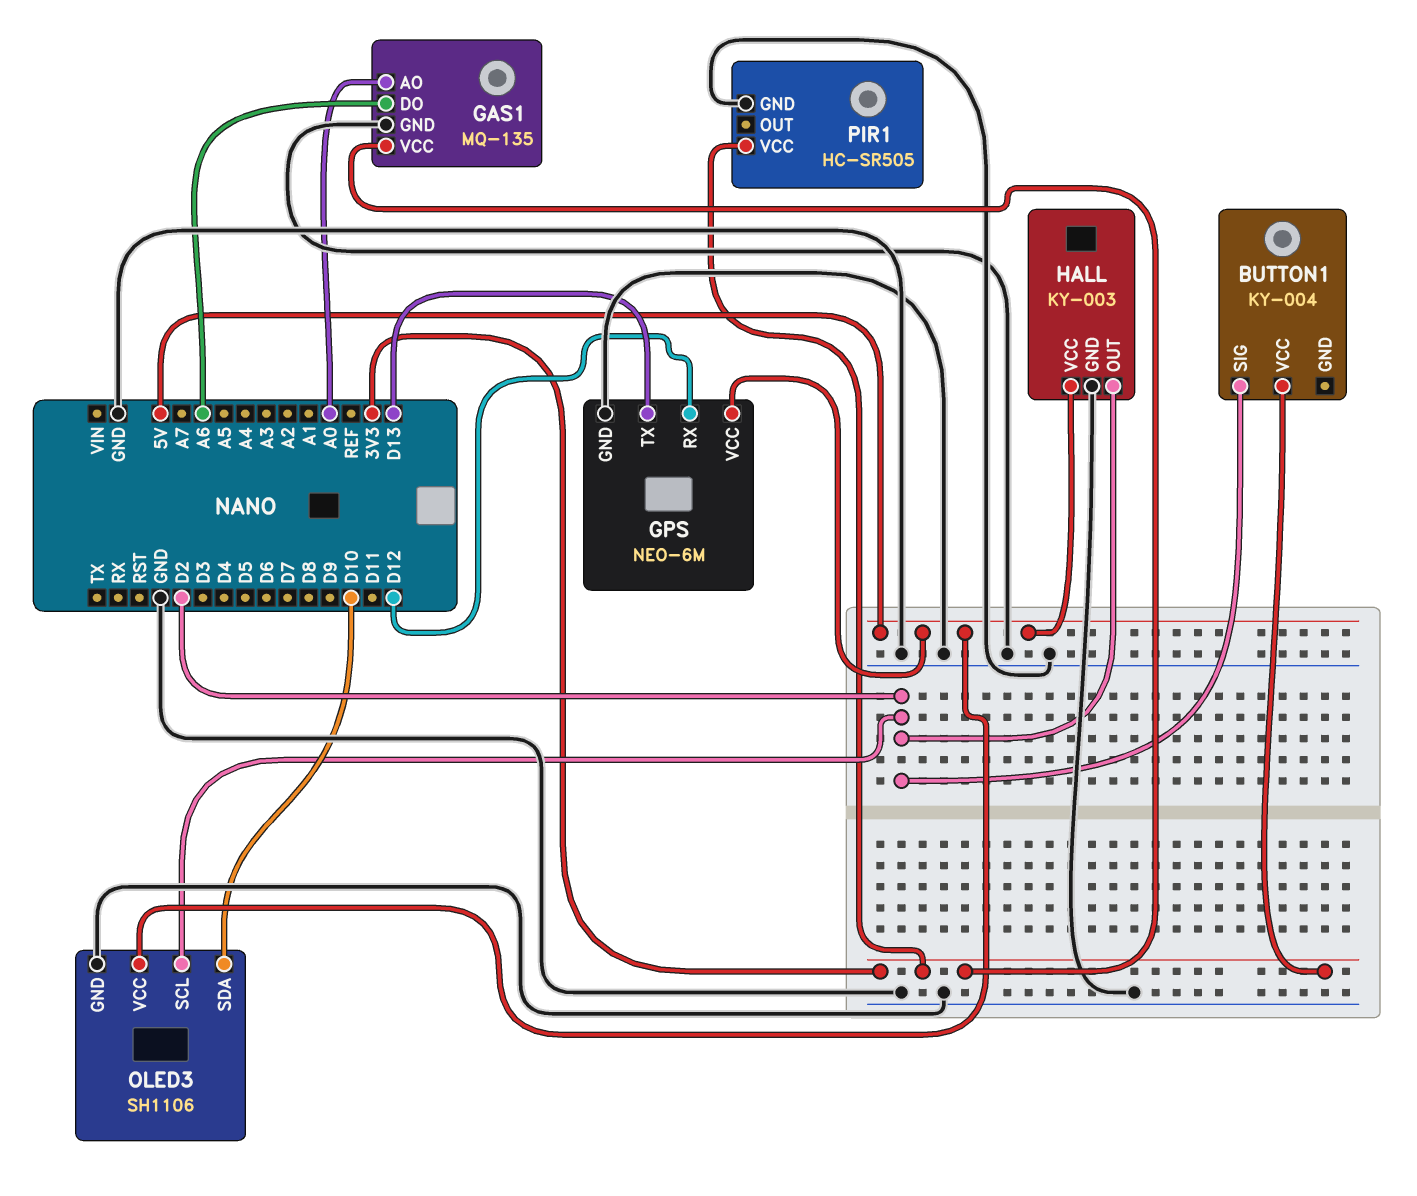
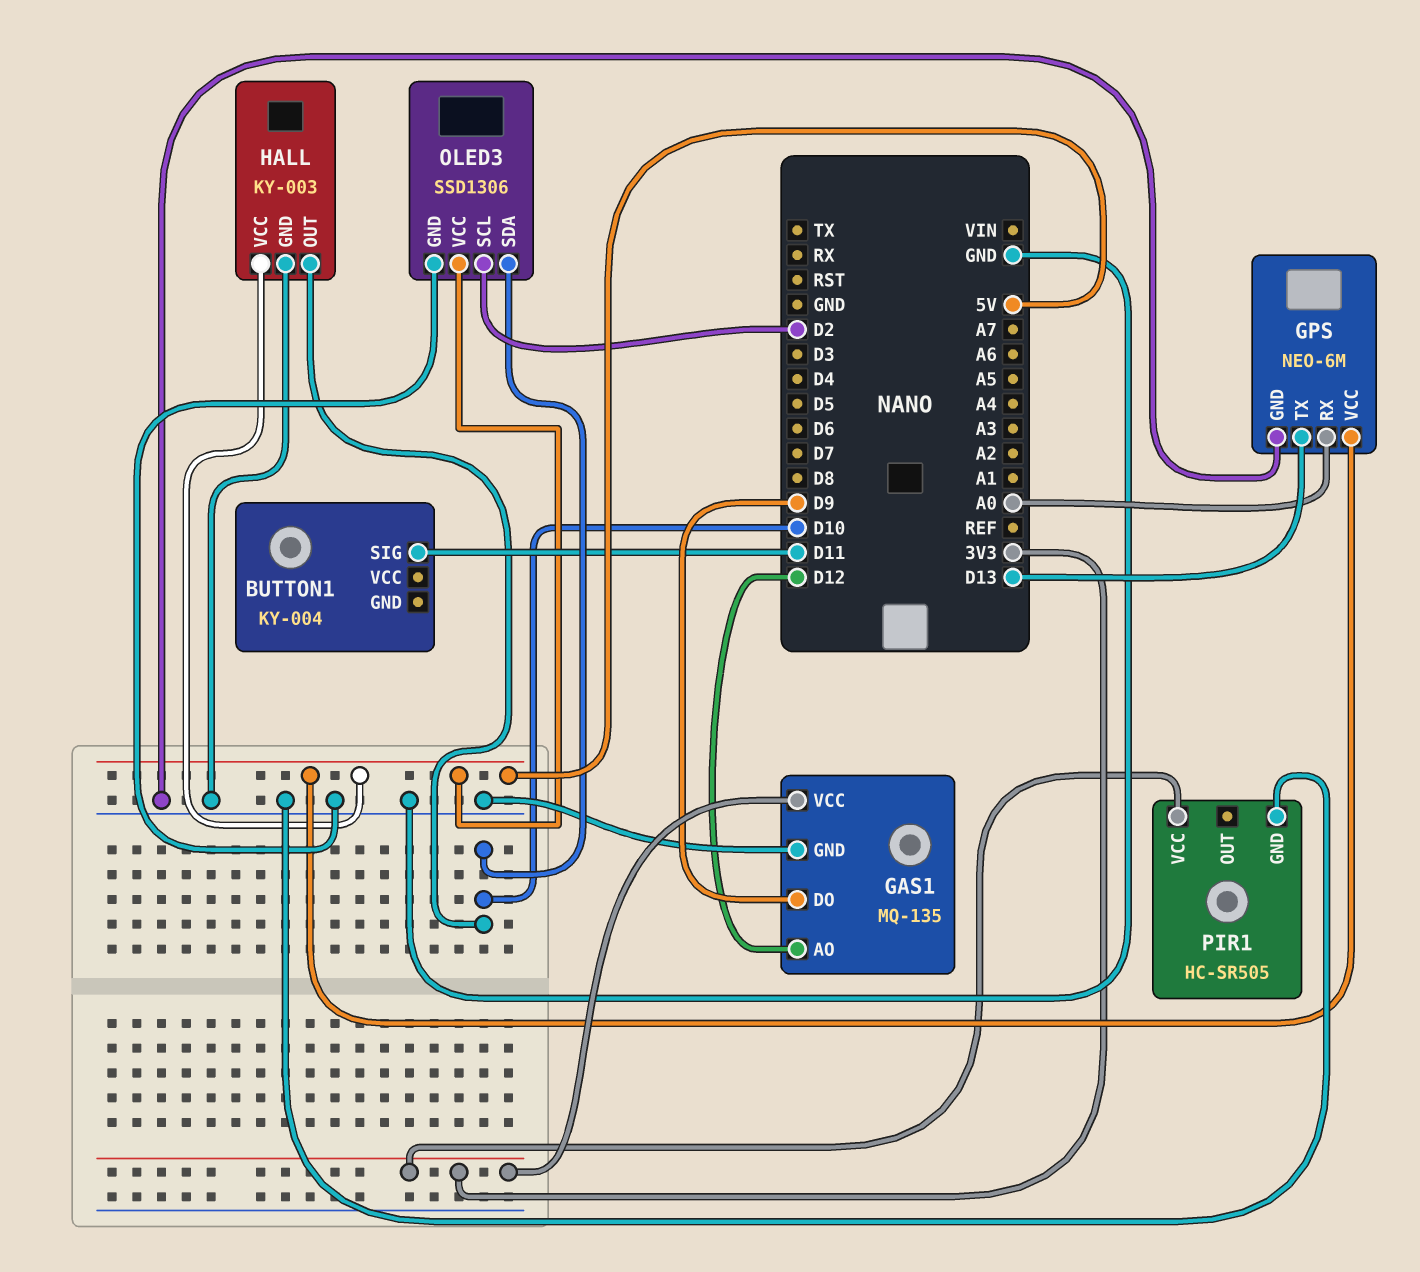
BUTTON1 pin SIG: D2 -> D11
BUTTON1 pin VCC: 3V3 -> none
GAS1 pin AO: A0 -> D12
GAS1 pin DO: A6 -> D9
GPS pin RX: D12 -> A0
HALL pin OUT: D2 -> D10
OLED3: SH1106 -> SSD1306

